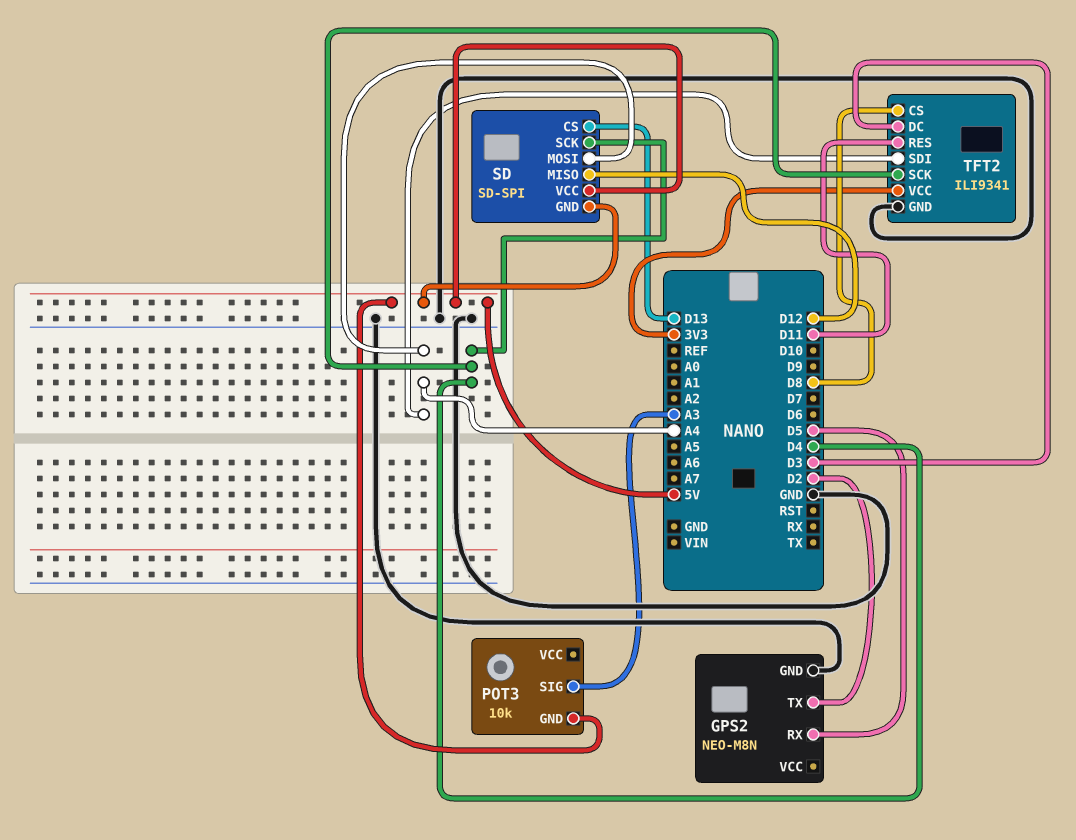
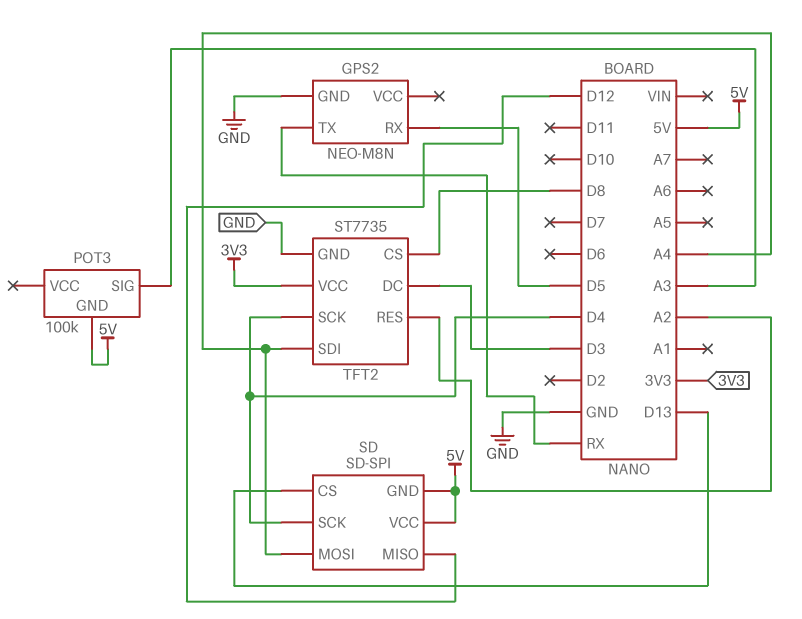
GPS2 pin TX: D2 -> RX
POT3: 10k -> 100k
TFT2: ILI9341 -> ST7735
TFT2 pin RES: D11 -> A2

